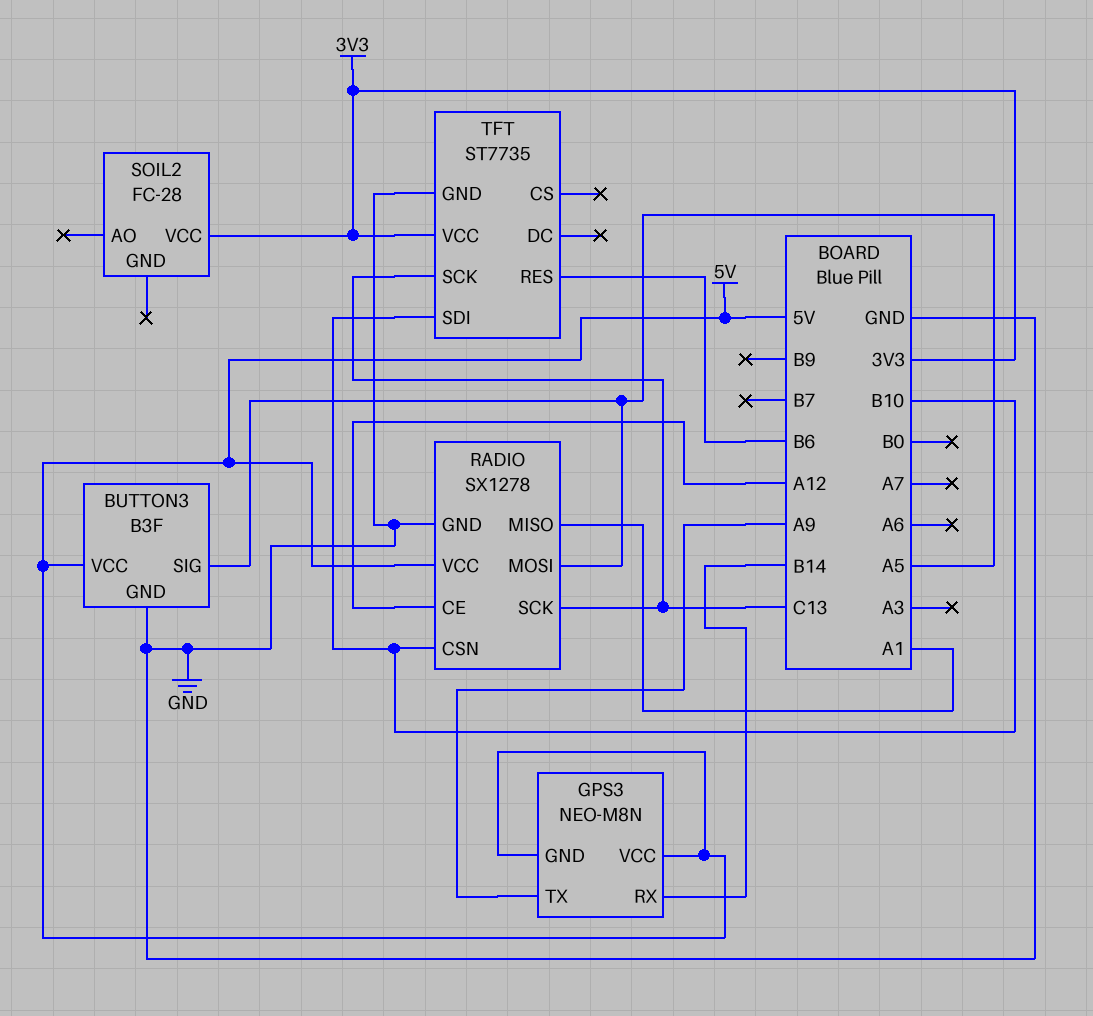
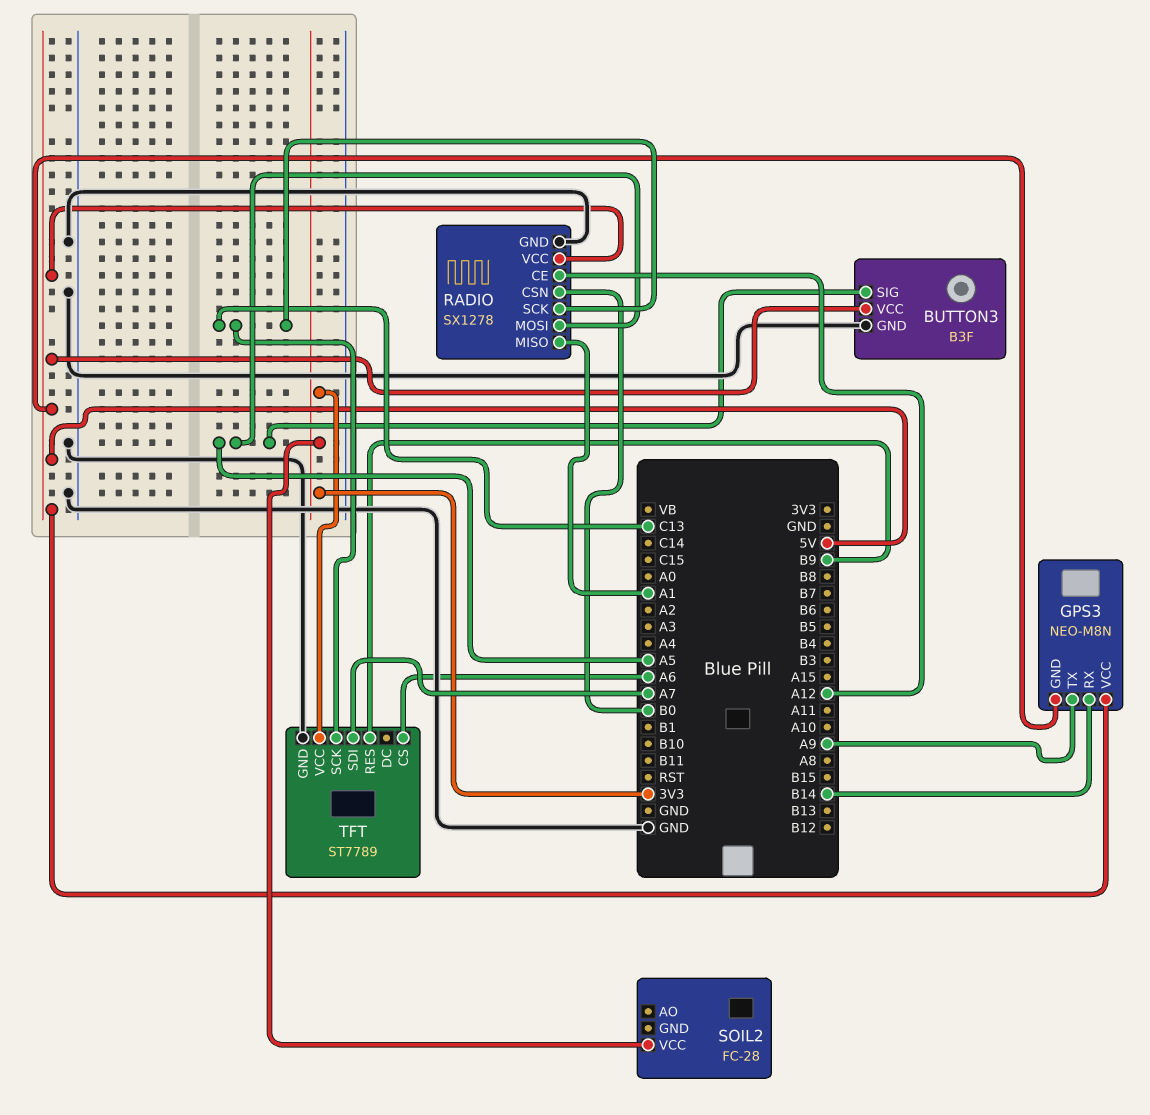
RADIO pin CSN: B10 -> B0
TFT: ST7735 -> ST7789
TFT pin CS: none -> A6
TFT pin RES: B6 -> B9
TFT pin SDI: B10 -> A7

